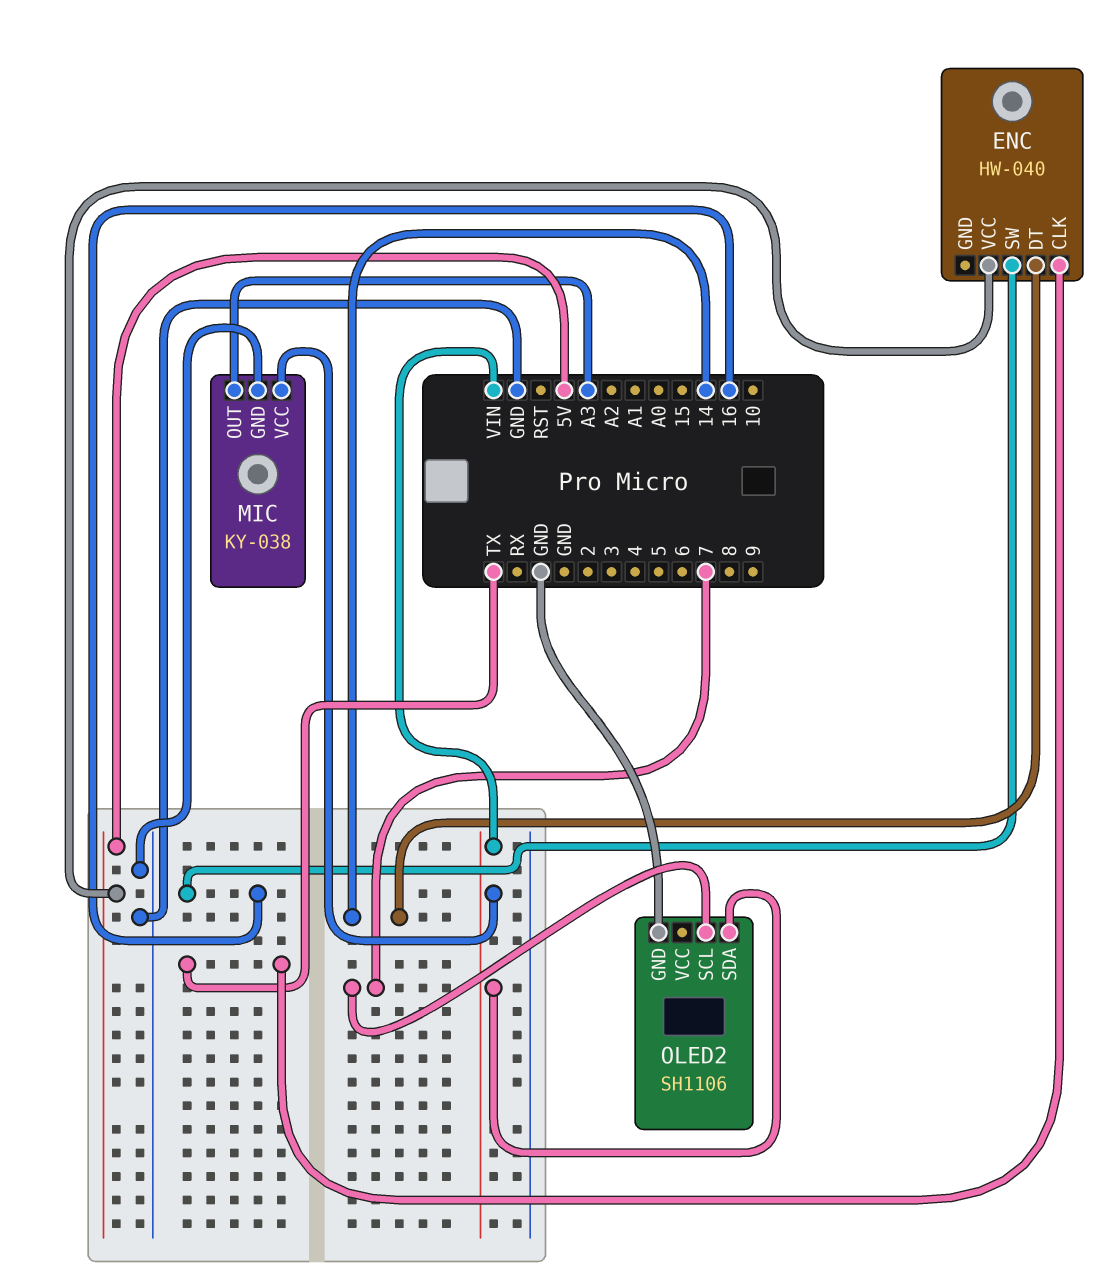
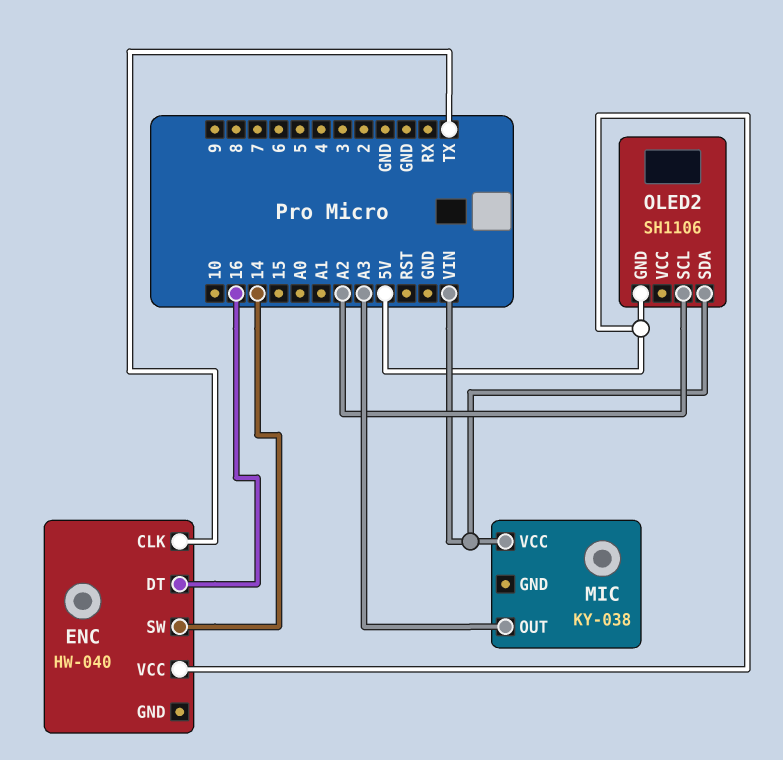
ENC pin DT: 14 -> 16
ENC pin SW: 16 -> 14
MIC pin GND: GND -> none
OLED2 pin GND: GND -> 5V
OLED2 pin SCL: 7 -> A2

